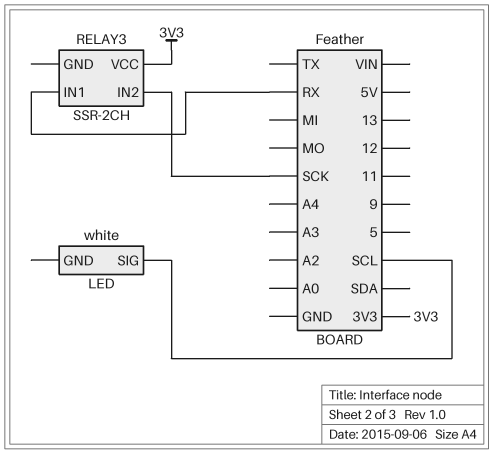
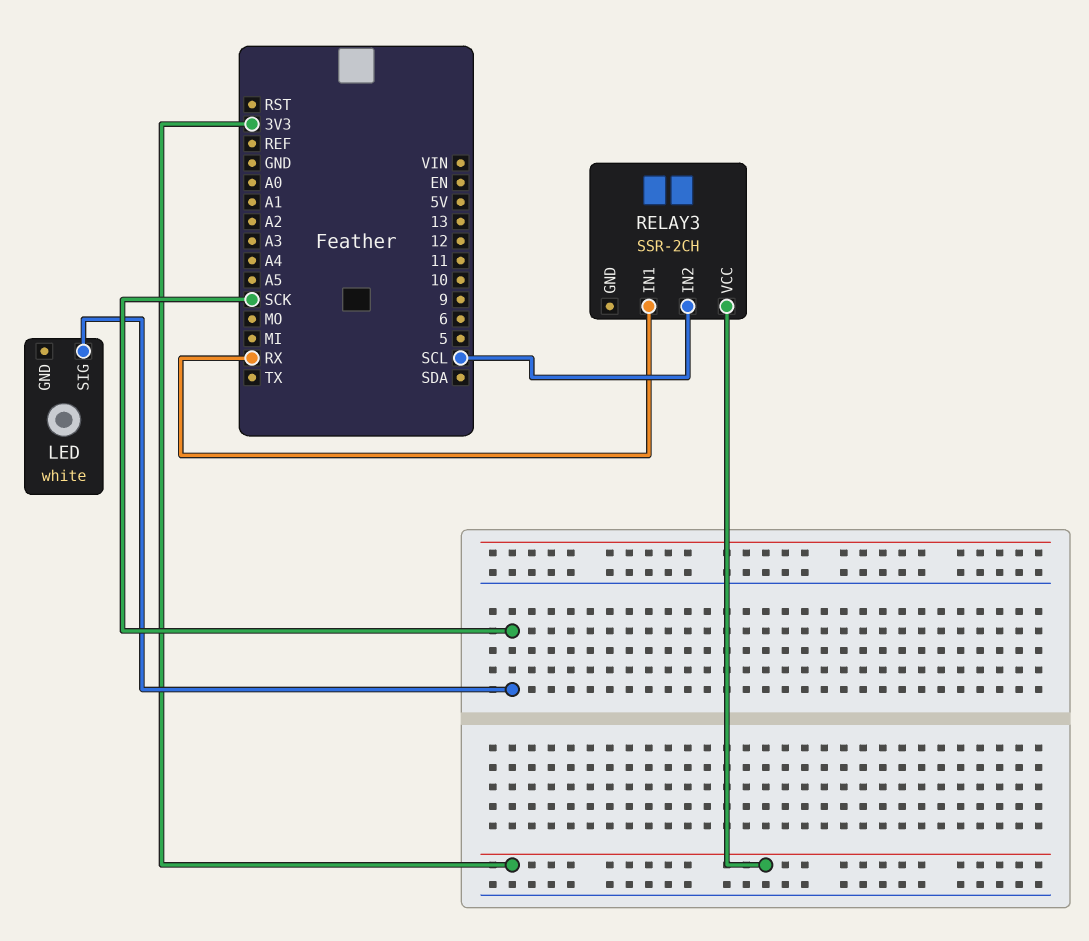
LED pin SIG: SCL -> SCK
RELAY3 pin IN2: SCK -> SCL

